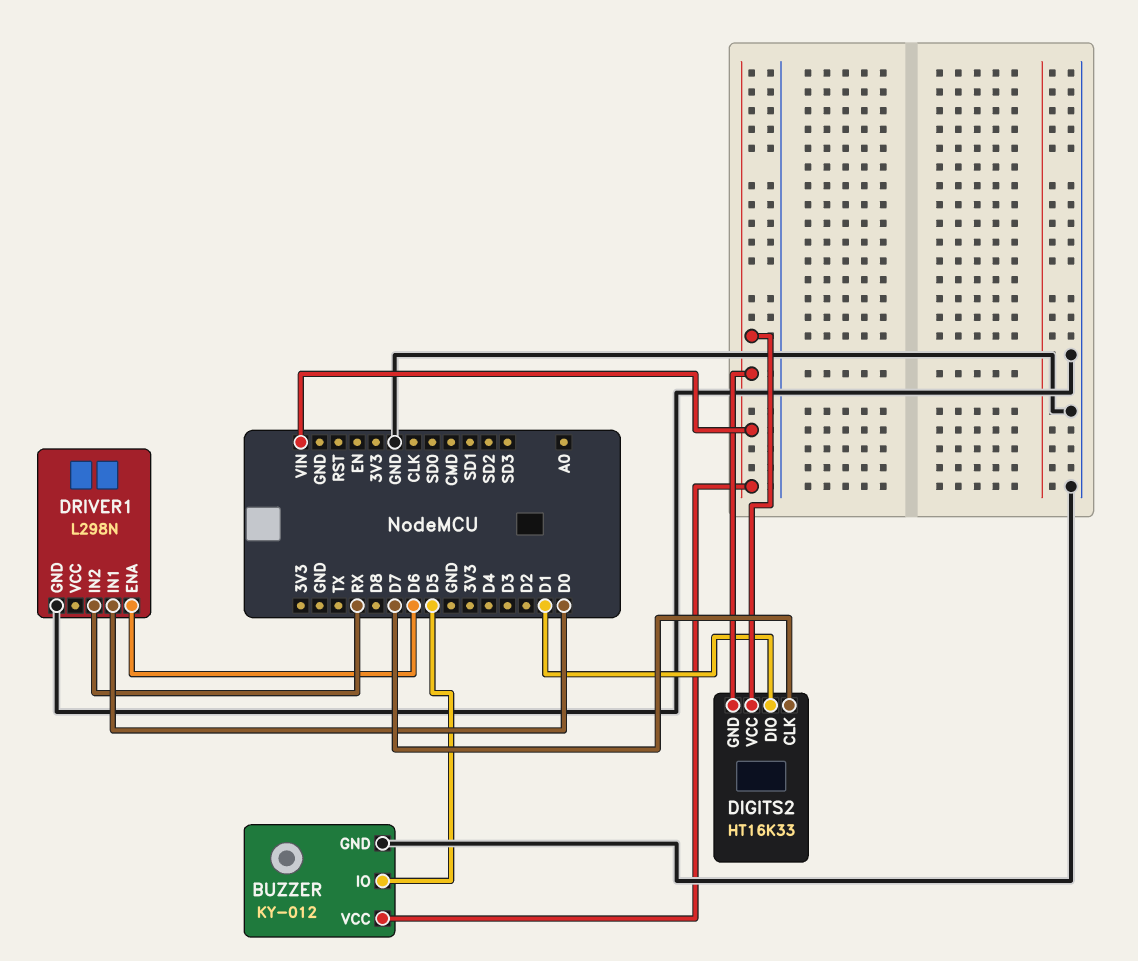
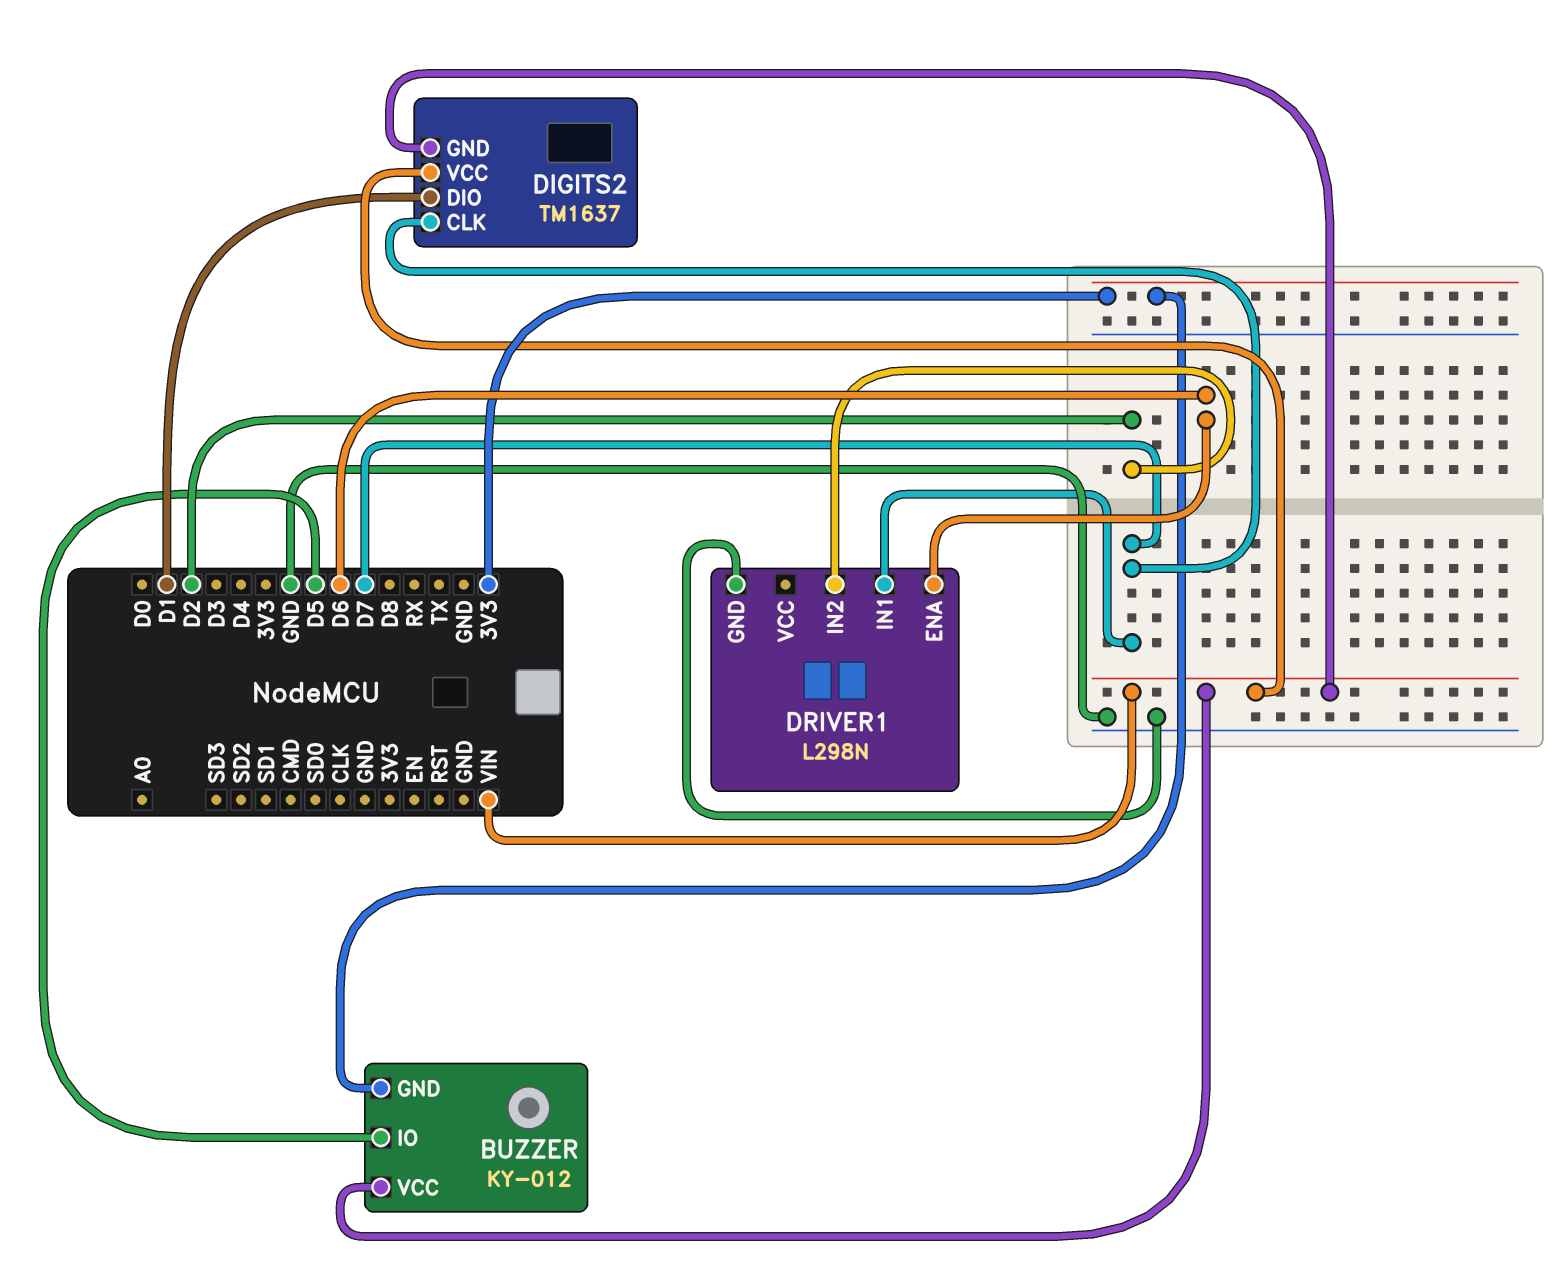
BUZZER pin GND: GND -> 3V3
DIGITS2: HT16K33 -> TM1637
DRIVER1 pin IN1: D0 -> D7
DRIVER1 pin IN2: RX -> D2

